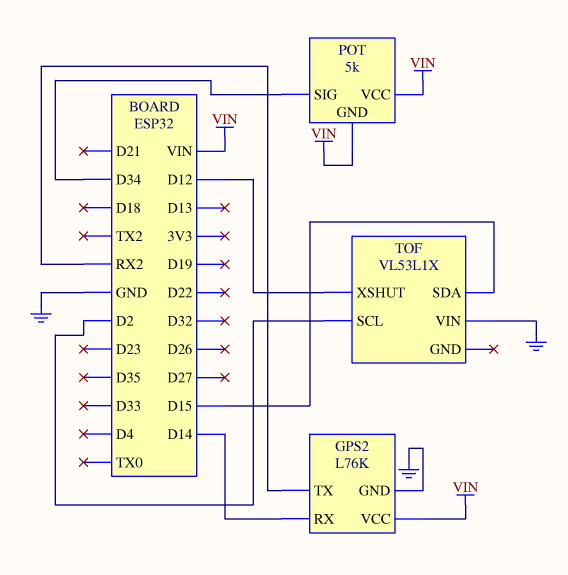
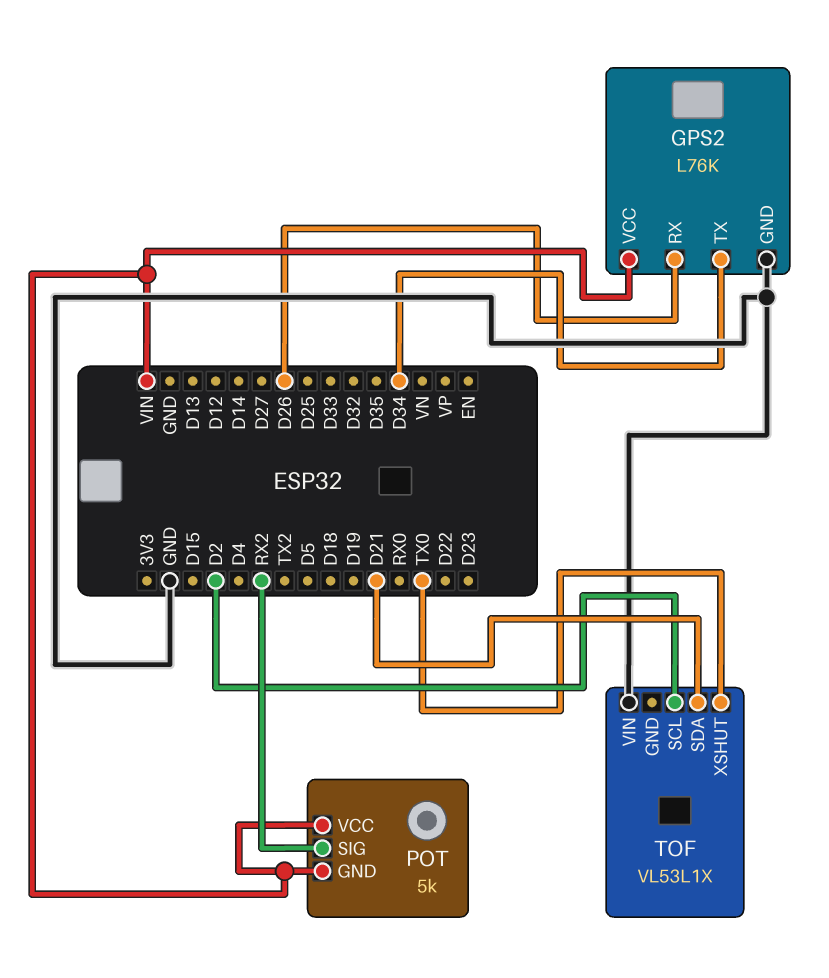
GPS2 pin RX: D14 -> D26
GPS2 pin TX: RX2 -> D34
POT pin SIG: D34 -> RX2
TOF pin SDA: D15 -> D21
TOF pin XSHUT: D12 -> TX0

